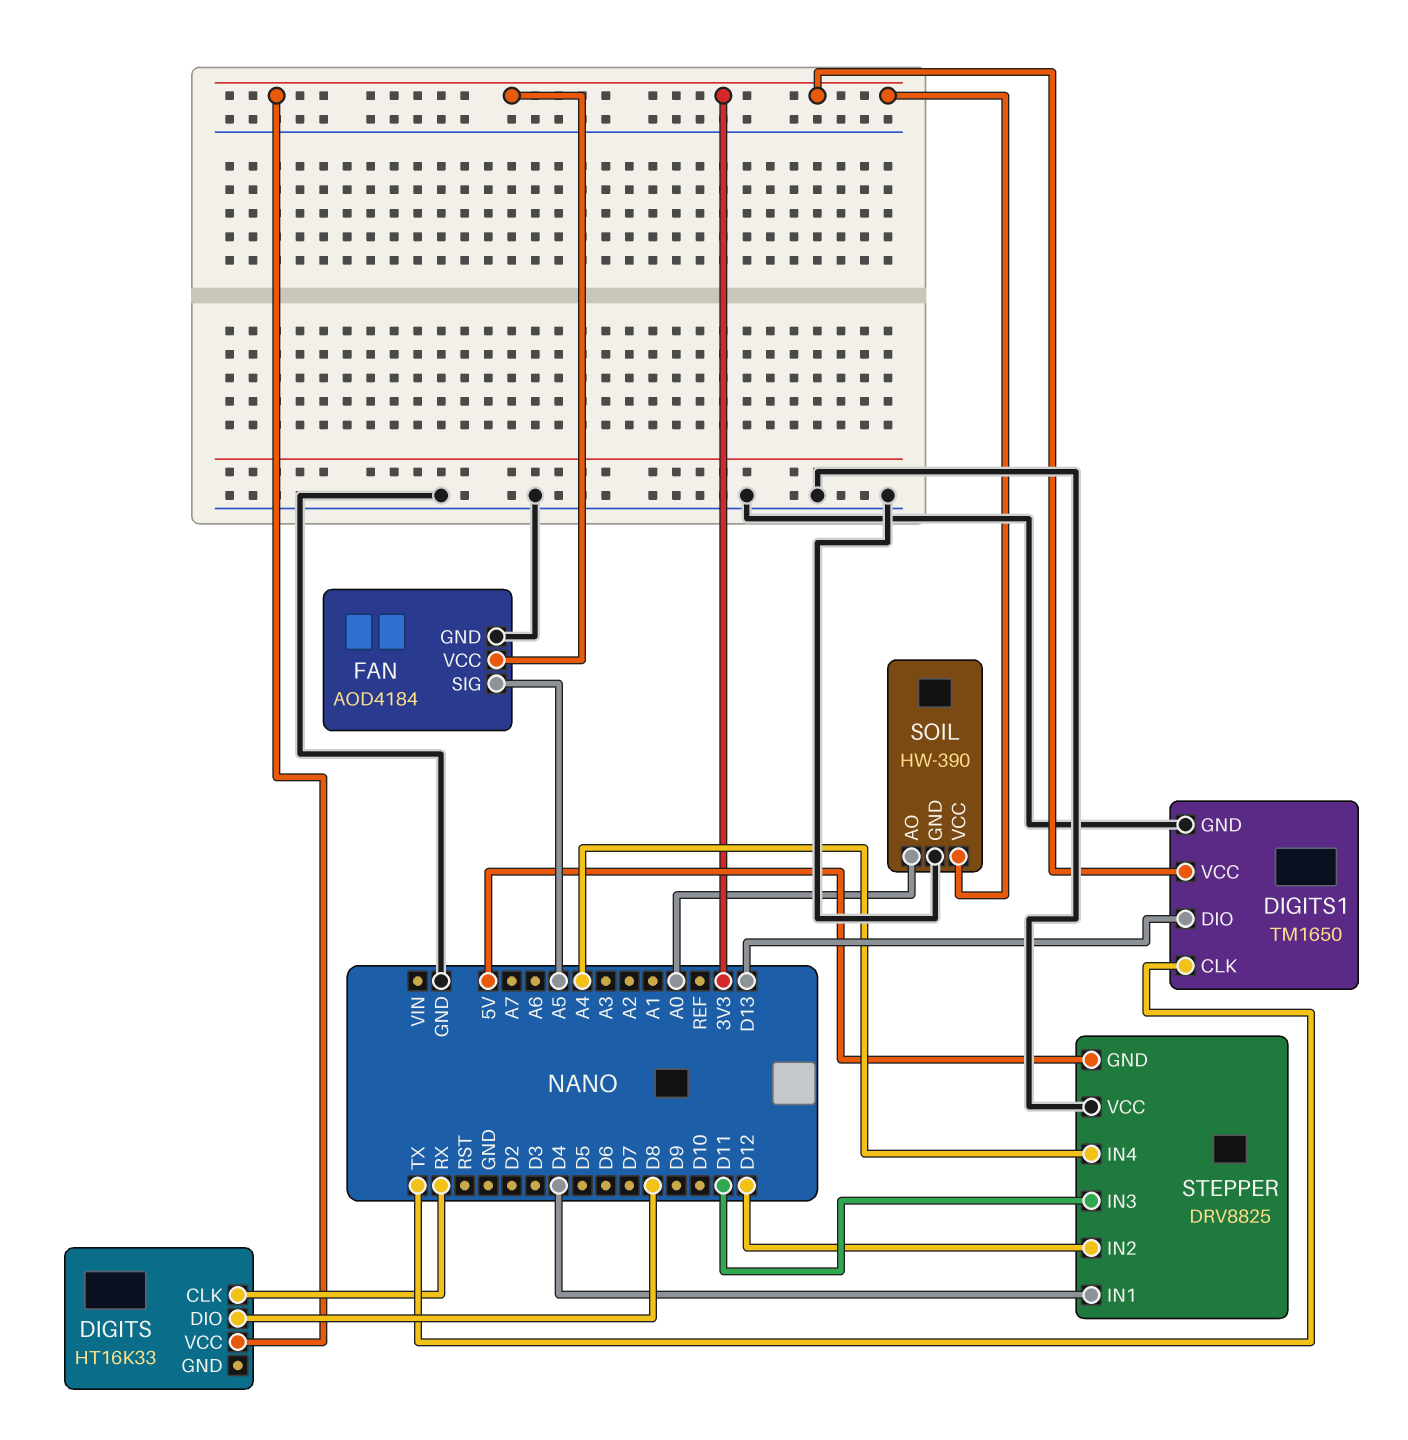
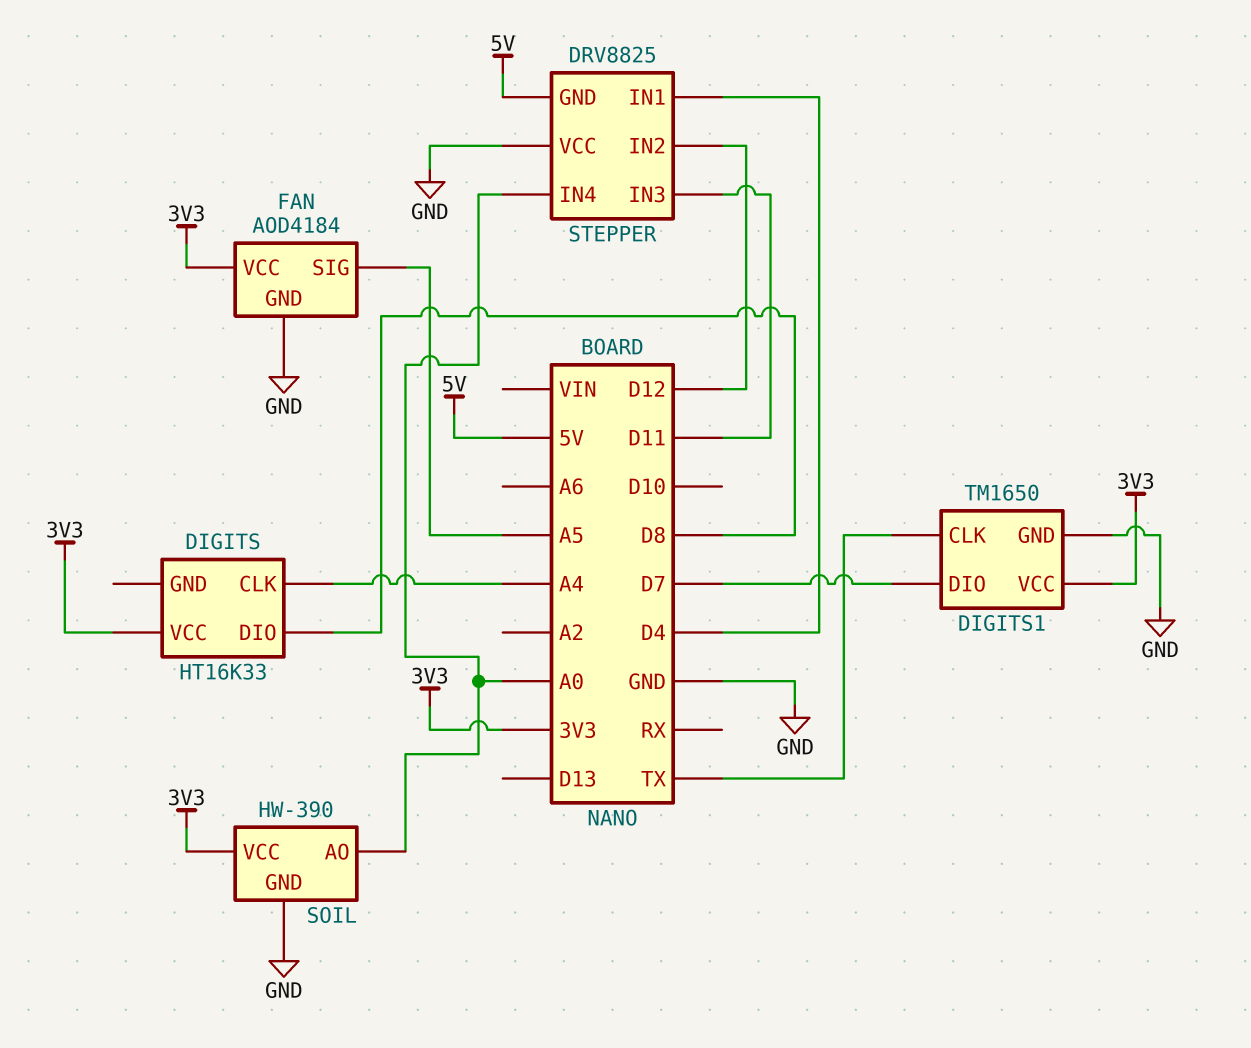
DIGITS pin CLK: RX -> A4
DIGITS1 pin DIO: D13 -> D7
STEPPER pin IN4: A4 -> A0

